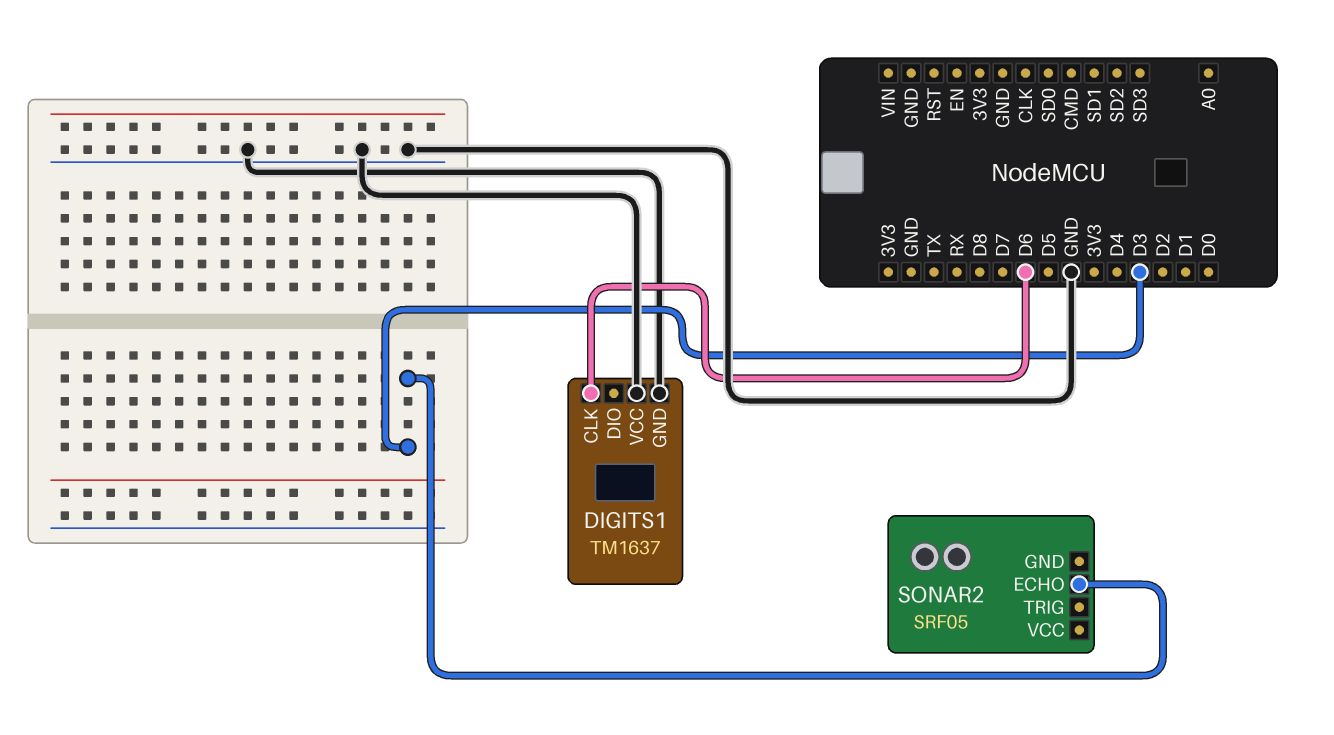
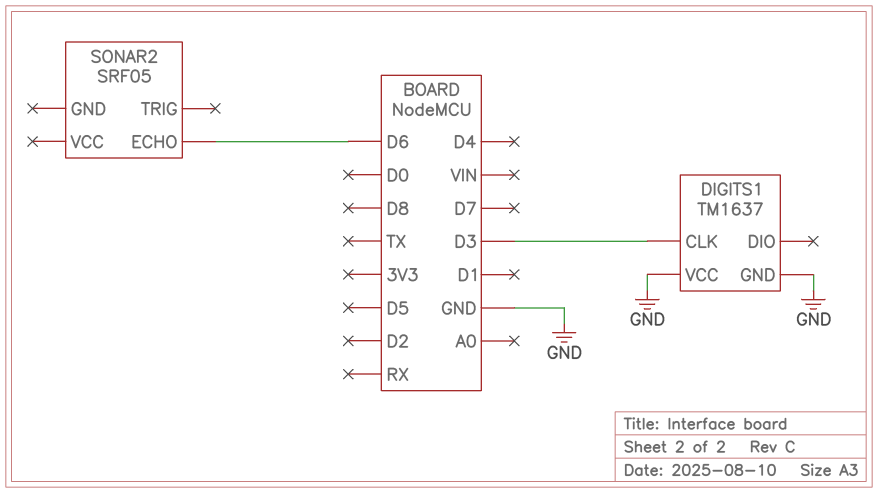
DIGITS1 pin CLK: D6 -> D3
SONAR2 pin ECHO: D3 -> D6

